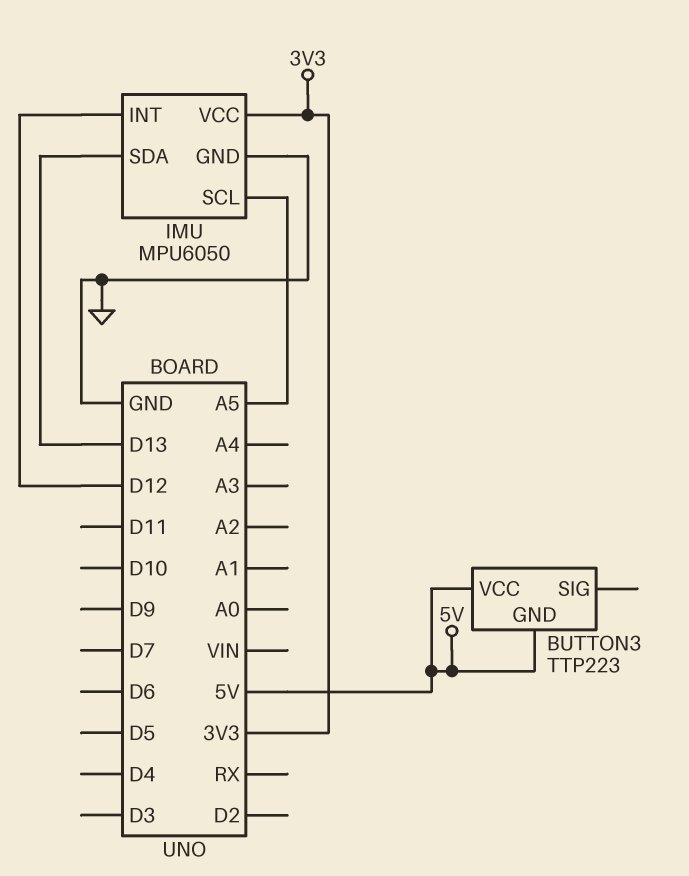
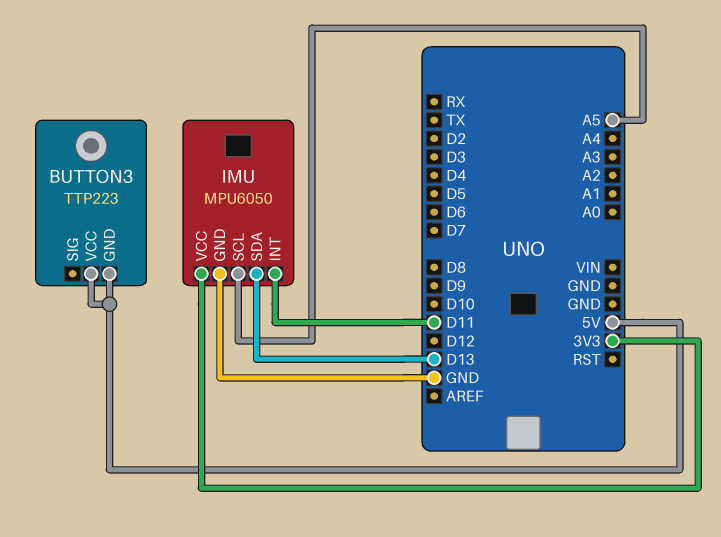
IMU pin INT: D12 -> D11

